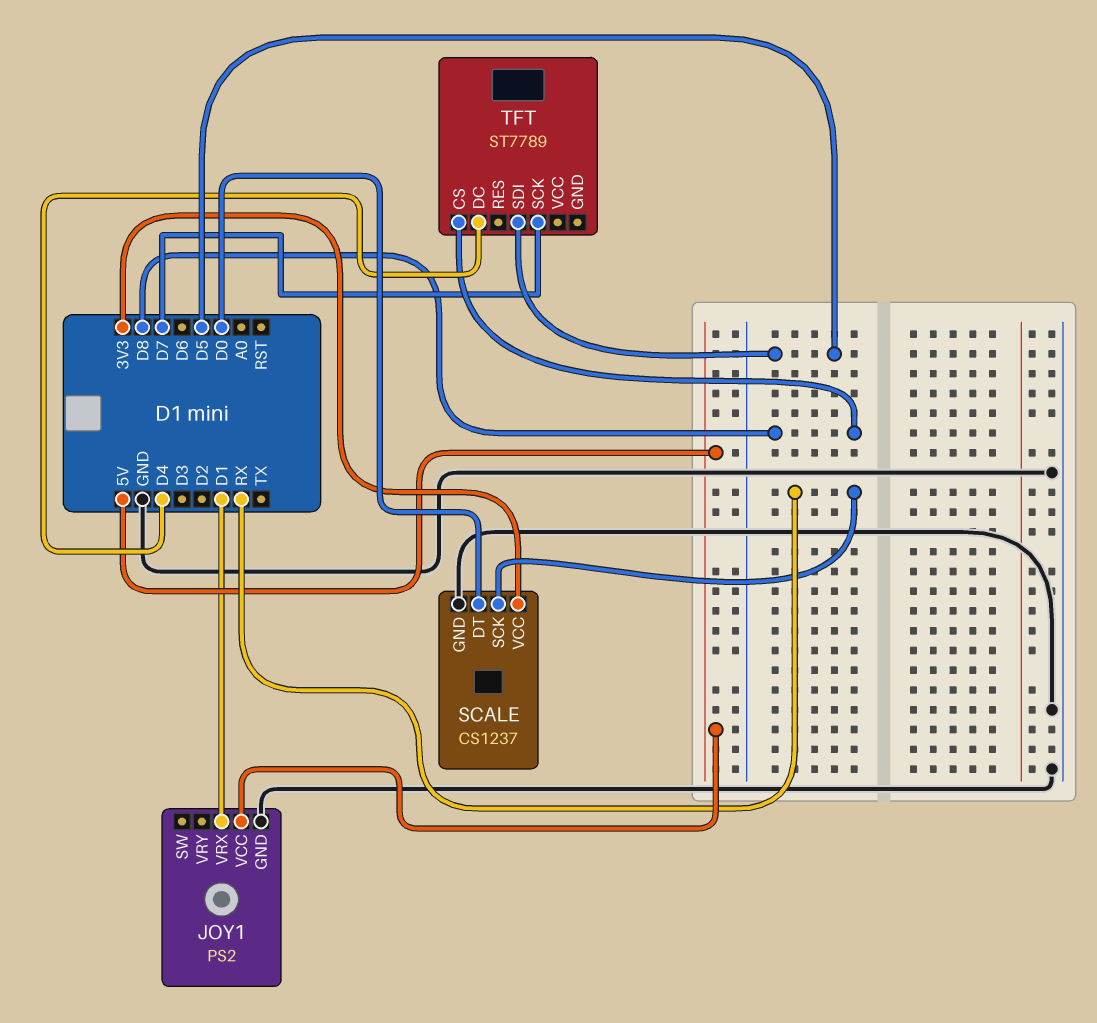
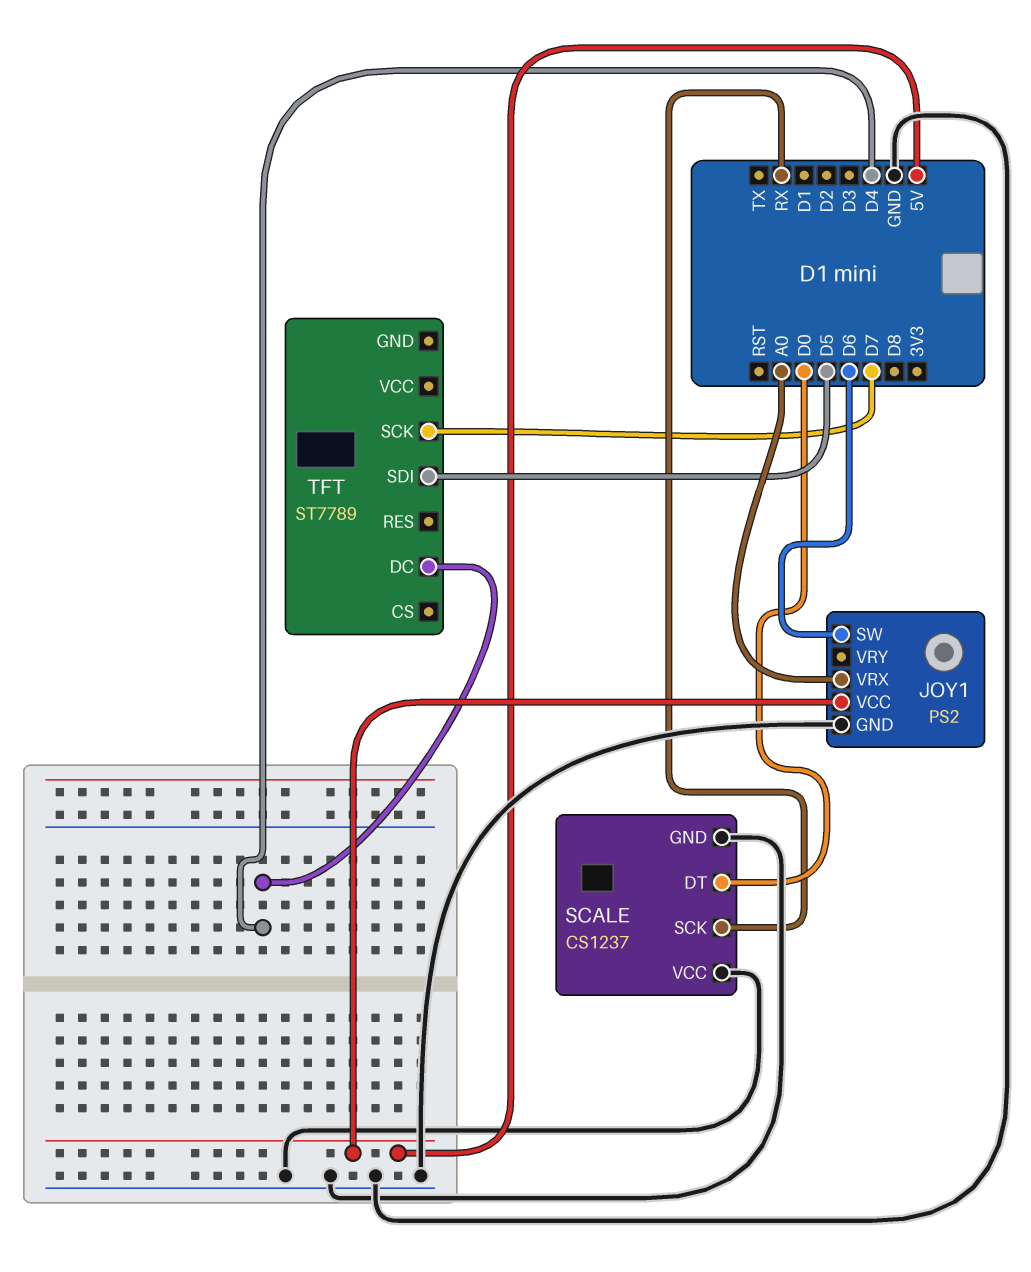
JOY1 pin SW: none -> D6
JOY1 pin VRX: D1 -> A0
SCALE pin VCC: 3V3 -> GND
TFT pin CS: D8 -> none

